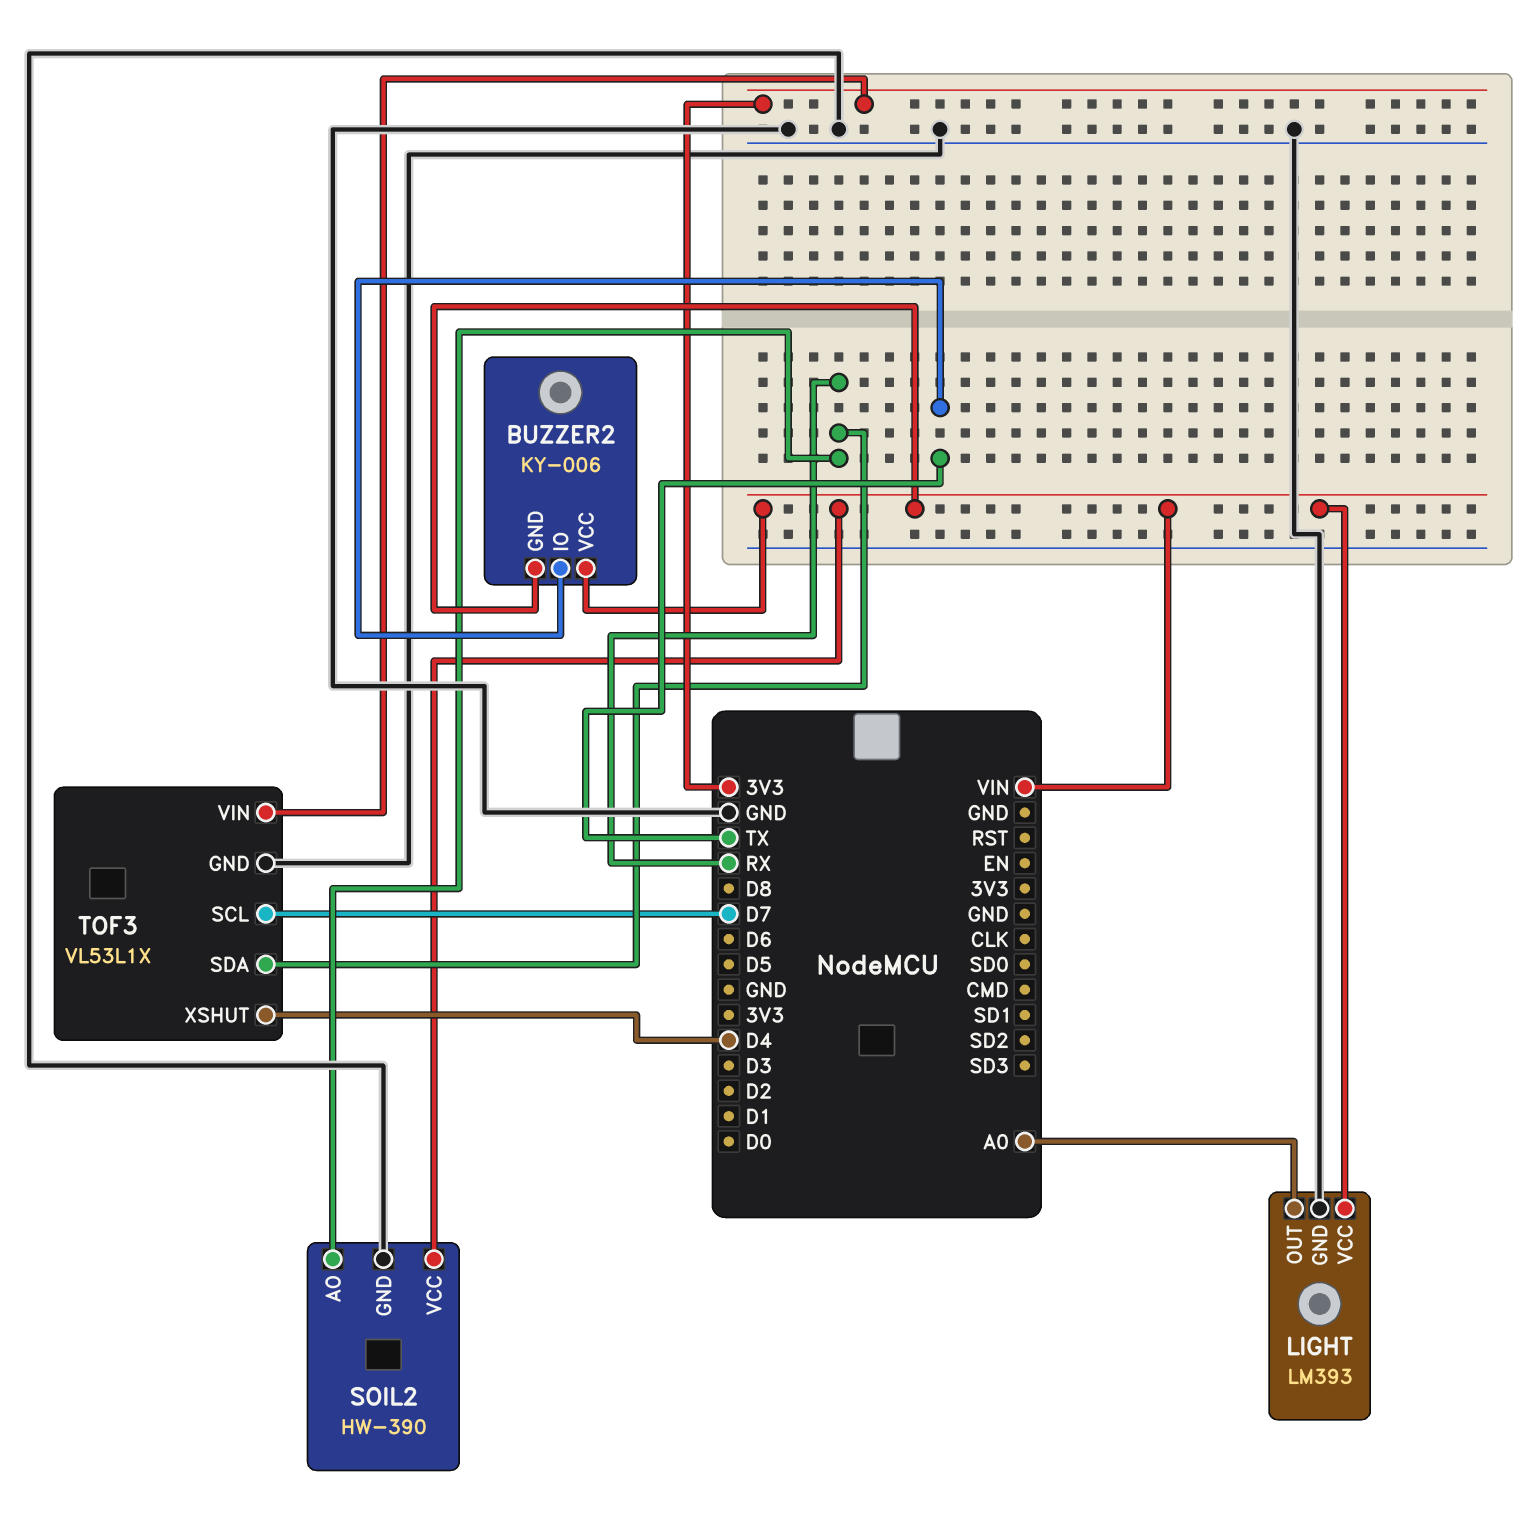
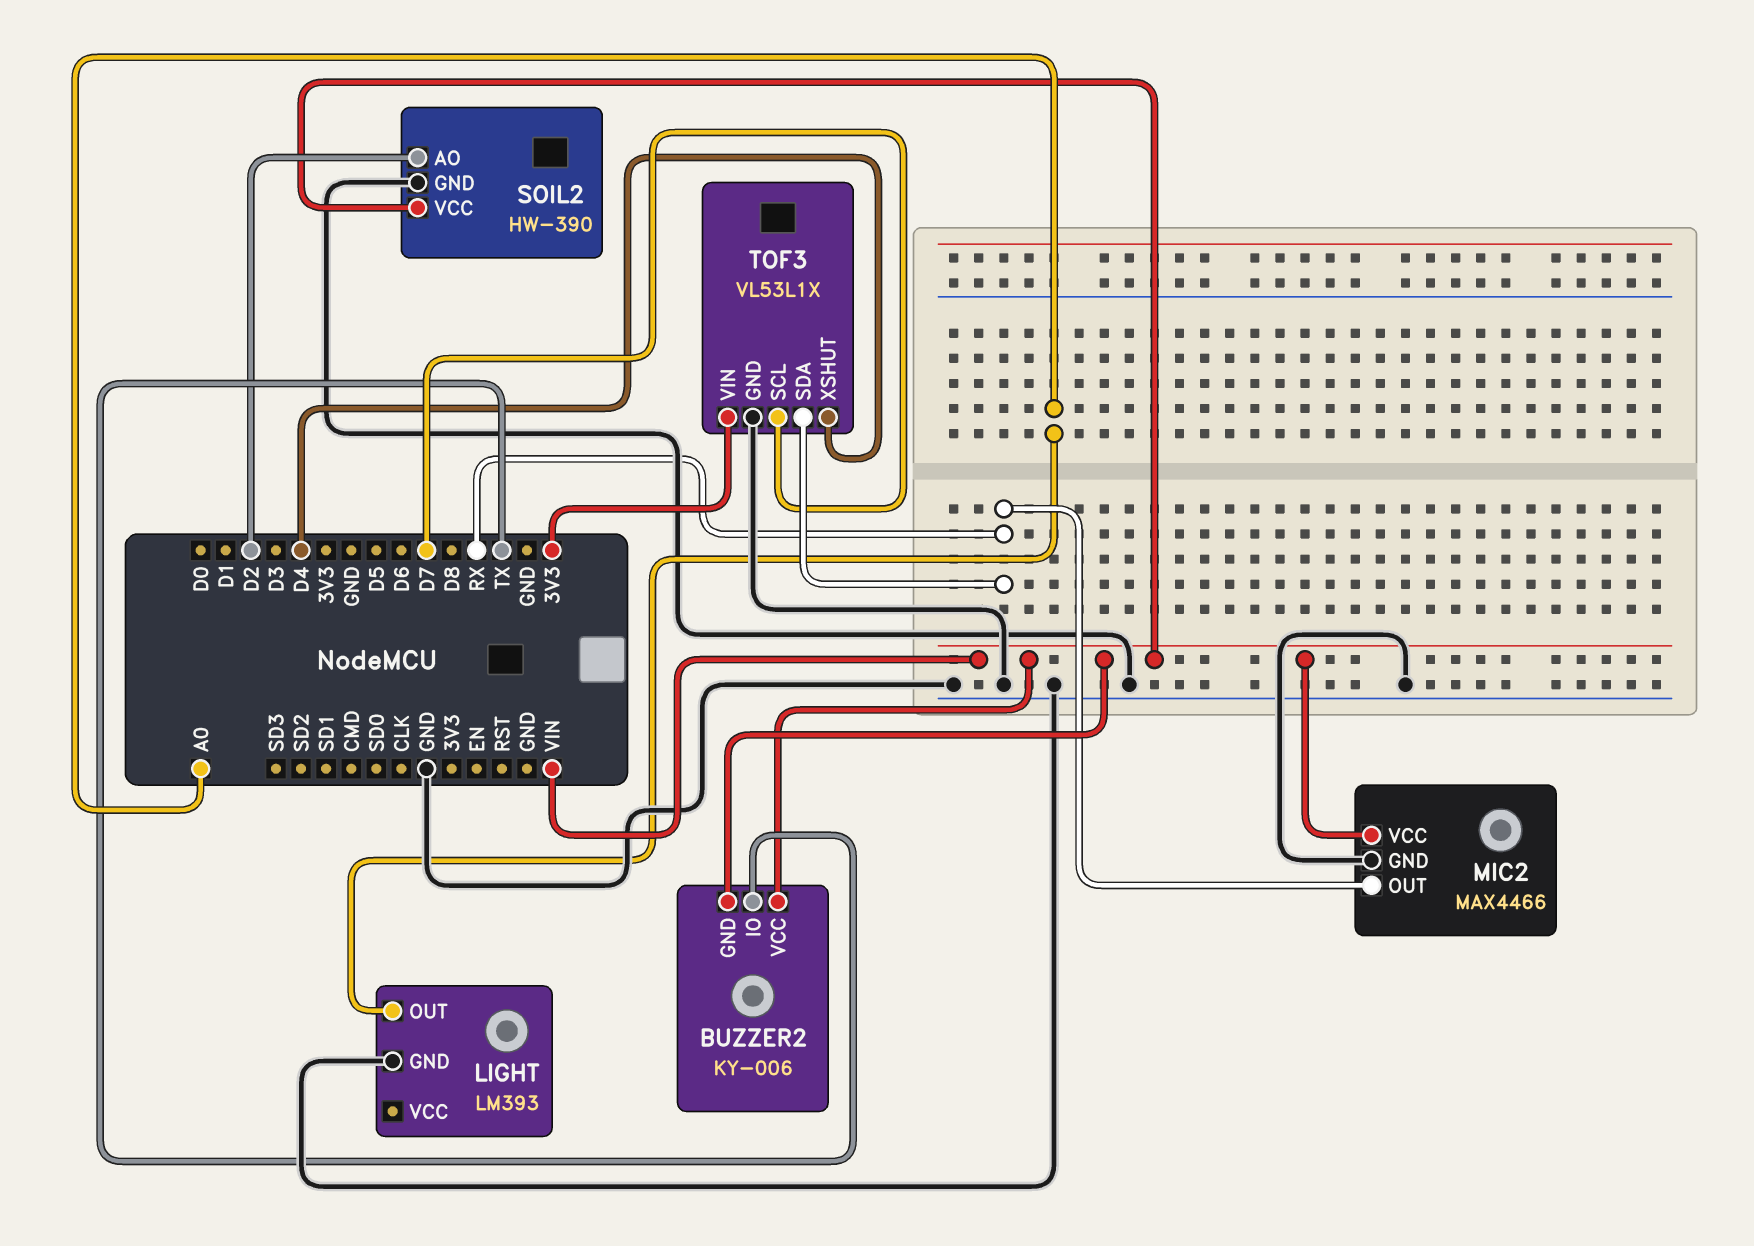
LIGHT pin VCC: VIN -> none
MIC2: none -> MAX4466
MIC2 pin GND: none -> GND
MIC2 pin OUT: none -> RX
MIC2 pin VCC: none -> VIN
SOIL2 pin AO: RX -> D2

